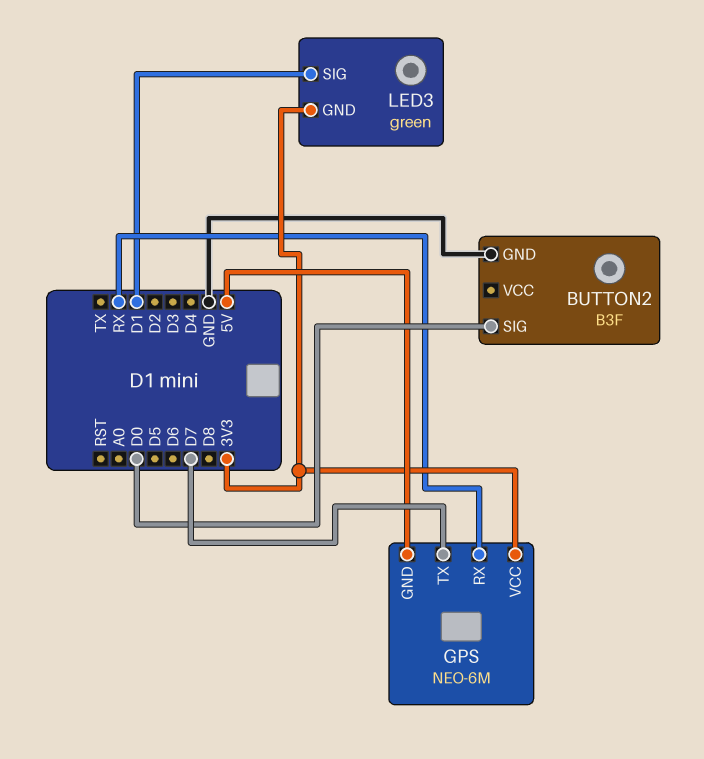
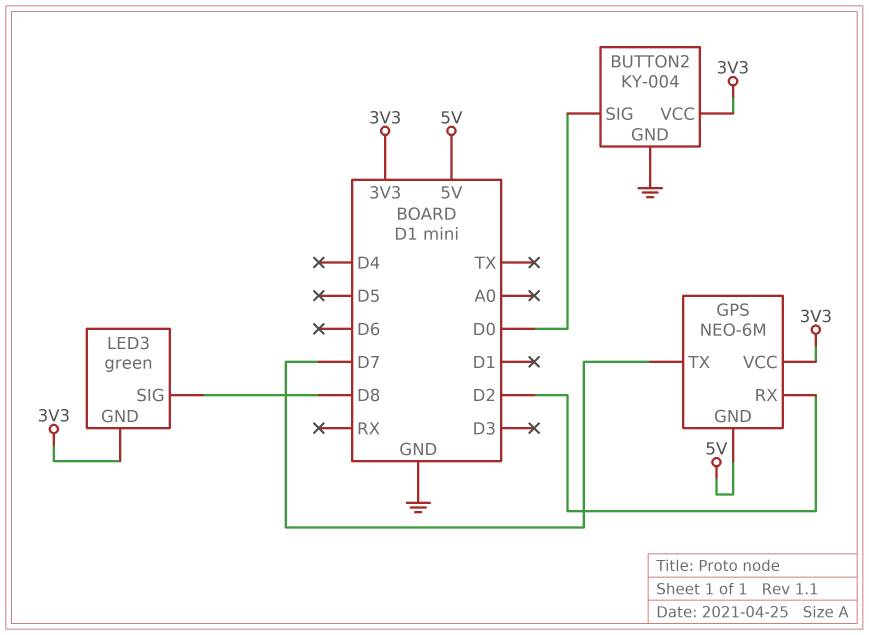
BUTTON2: B3F -> KY-004
BUTTON2 pin VCC: none -> 3V3
GPS pin RX: RX -> D2
LED3 pin SIG: D1 -> D8

